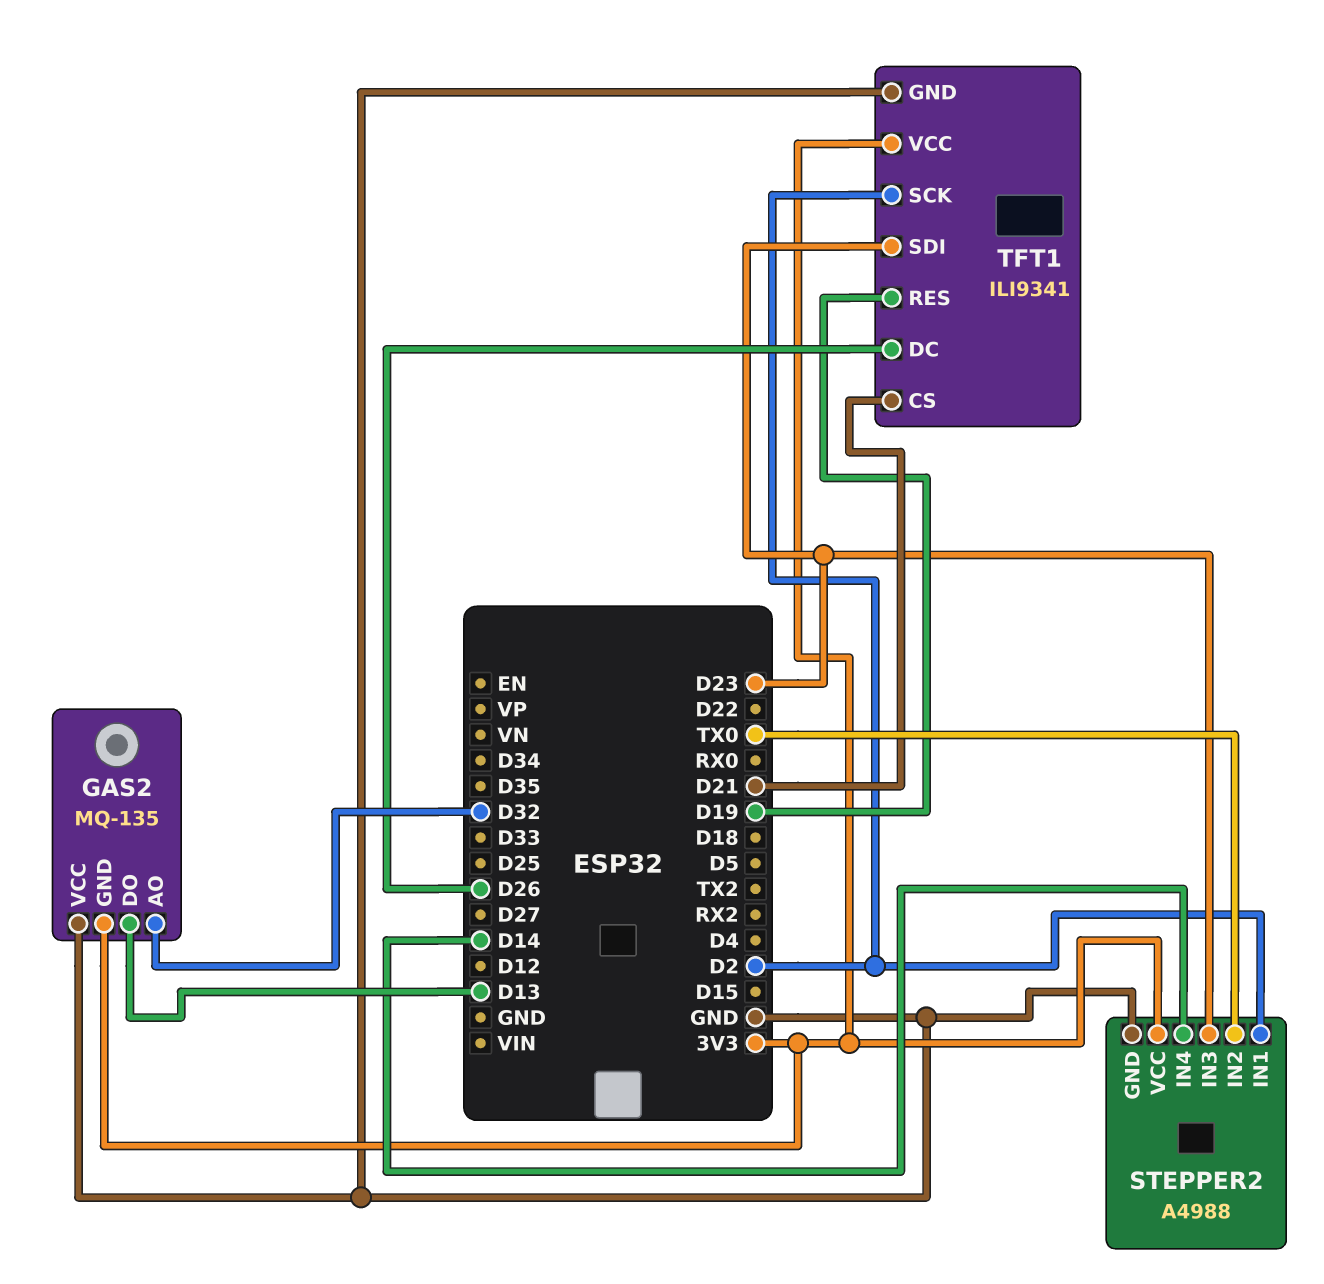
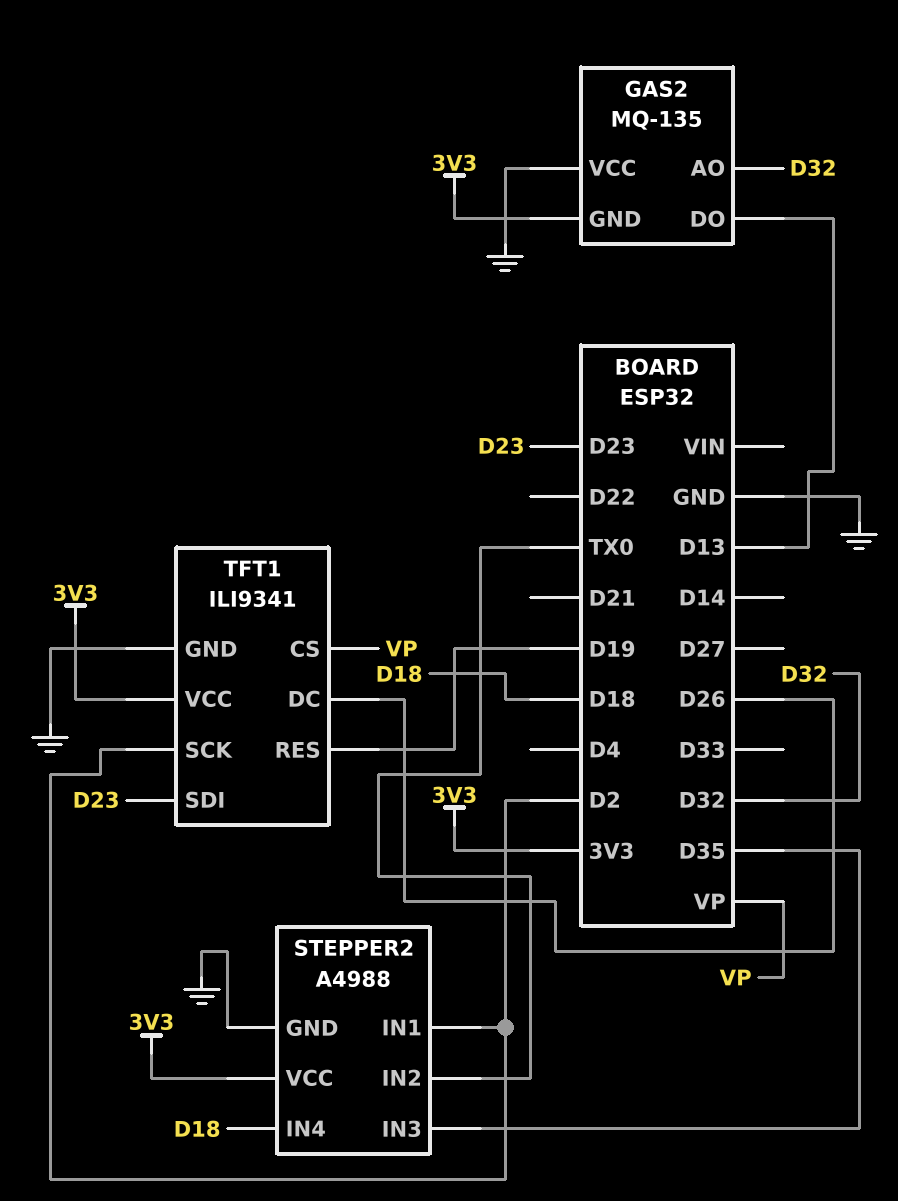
STEPPER2 pin IN3: D23 -> D35
STEPPER2 pin IN4: D14 -> D18
TFT1 pin CS: D21 -> VP

